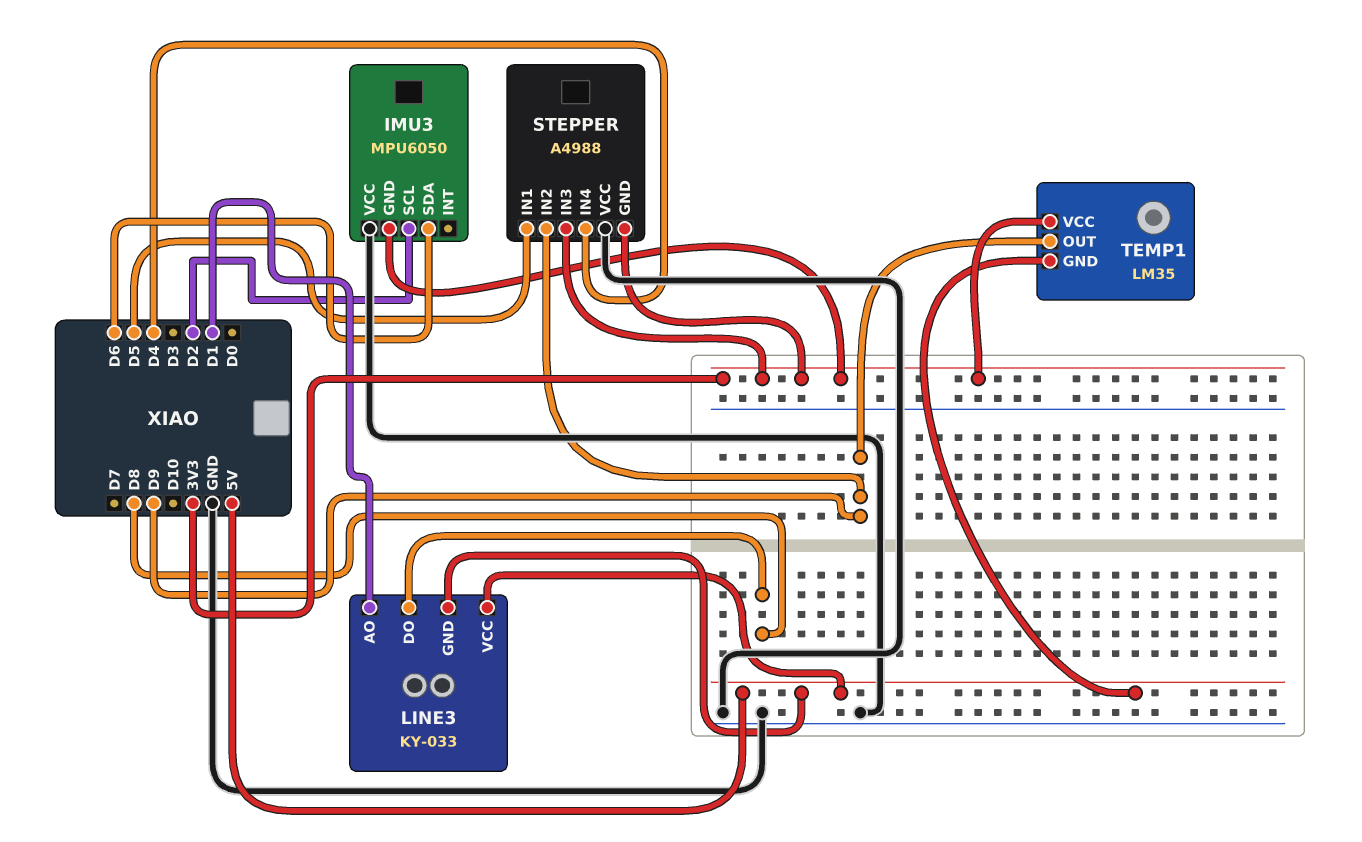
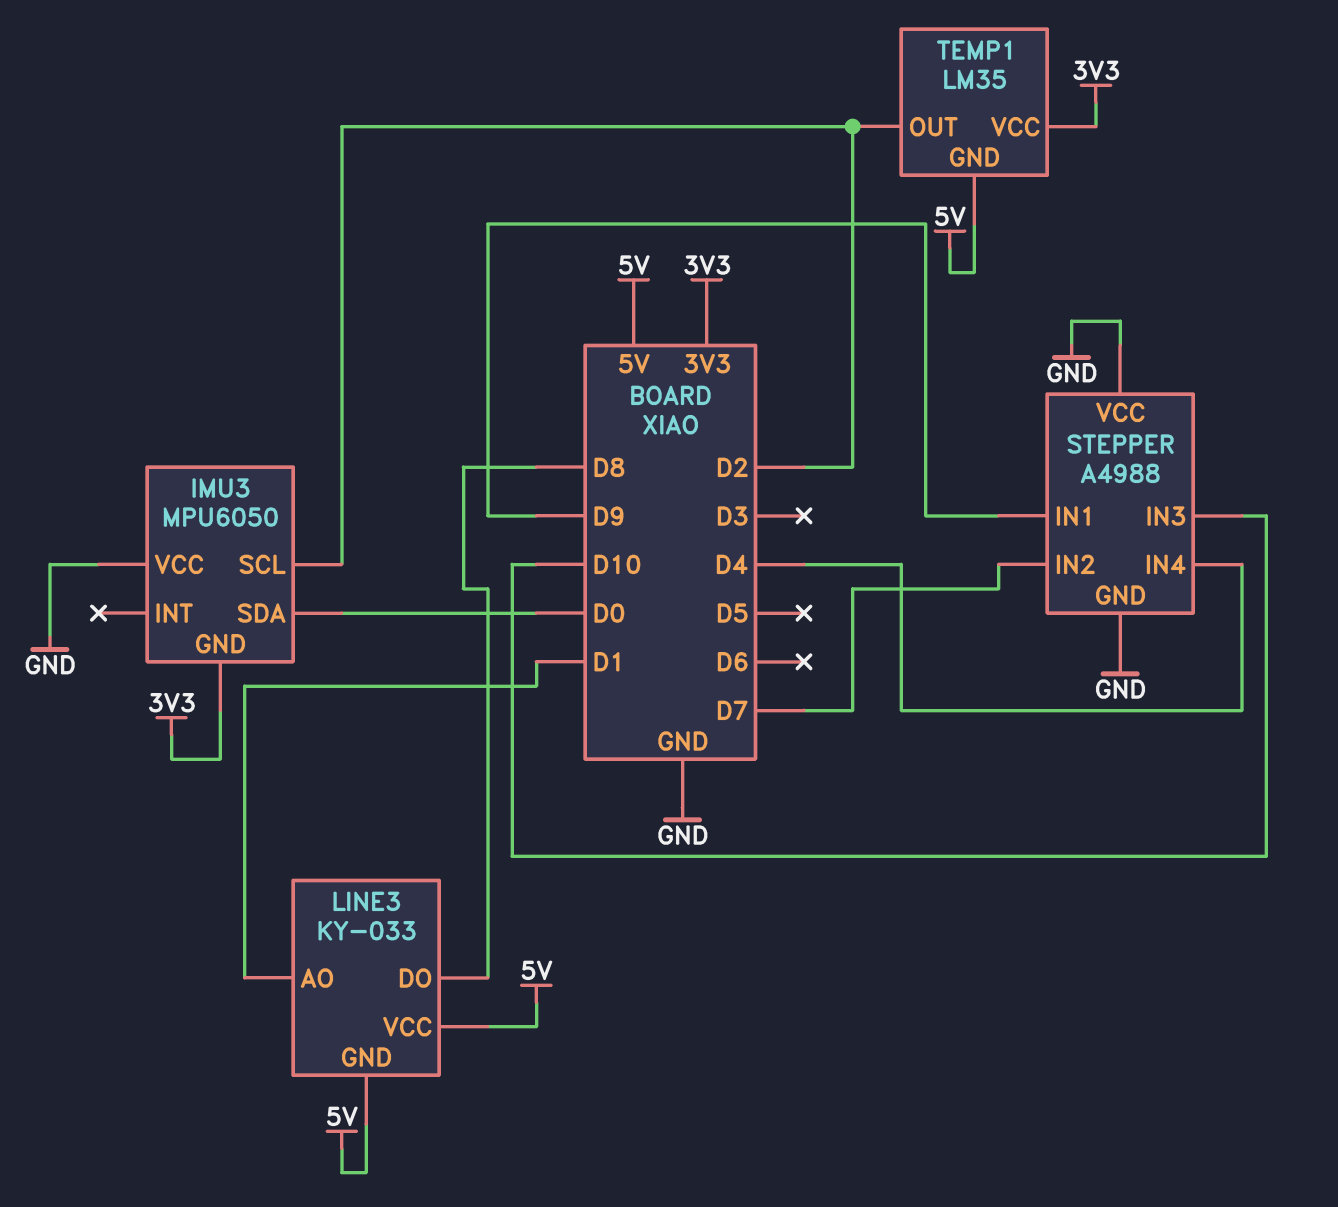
IMU3 pin SDA: D6 -> D0
STEPPER pin GND: 3V3 -> GND
STEPPER pin IN1: D5 -> D9
STEPPER pin IN2: D9 -> D7
STEPPER pin IN3: 3V3 -> D10
TEMP1 pin OUT: D9 -> D2

